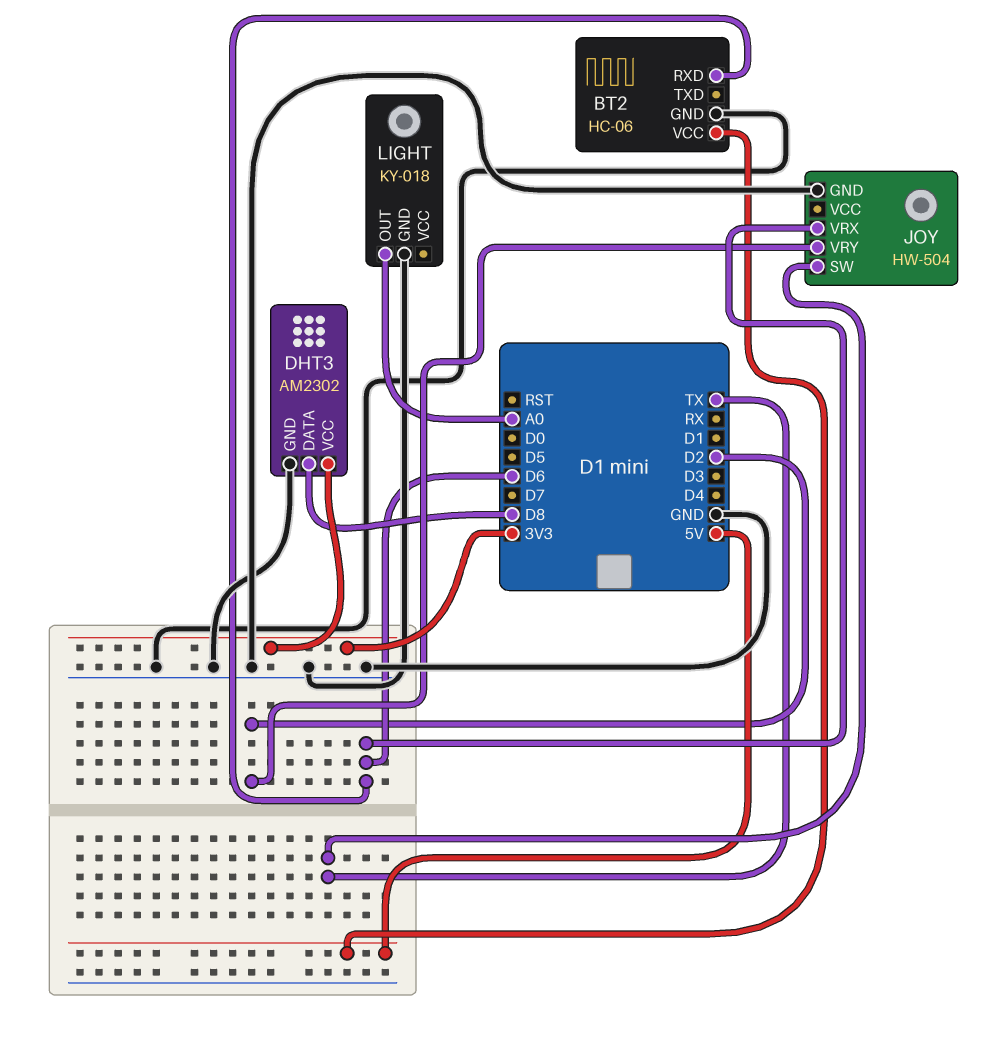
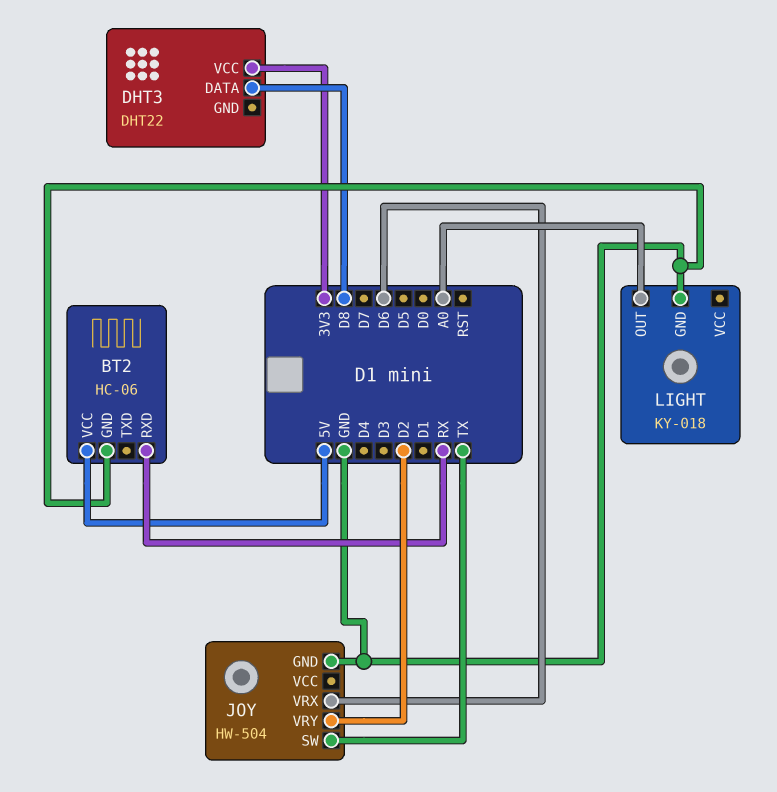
BT2 pin RXD: D6 -> RX
DHT3: AM2302 -> DHT22
DHT3 pin GND: GND -> none

